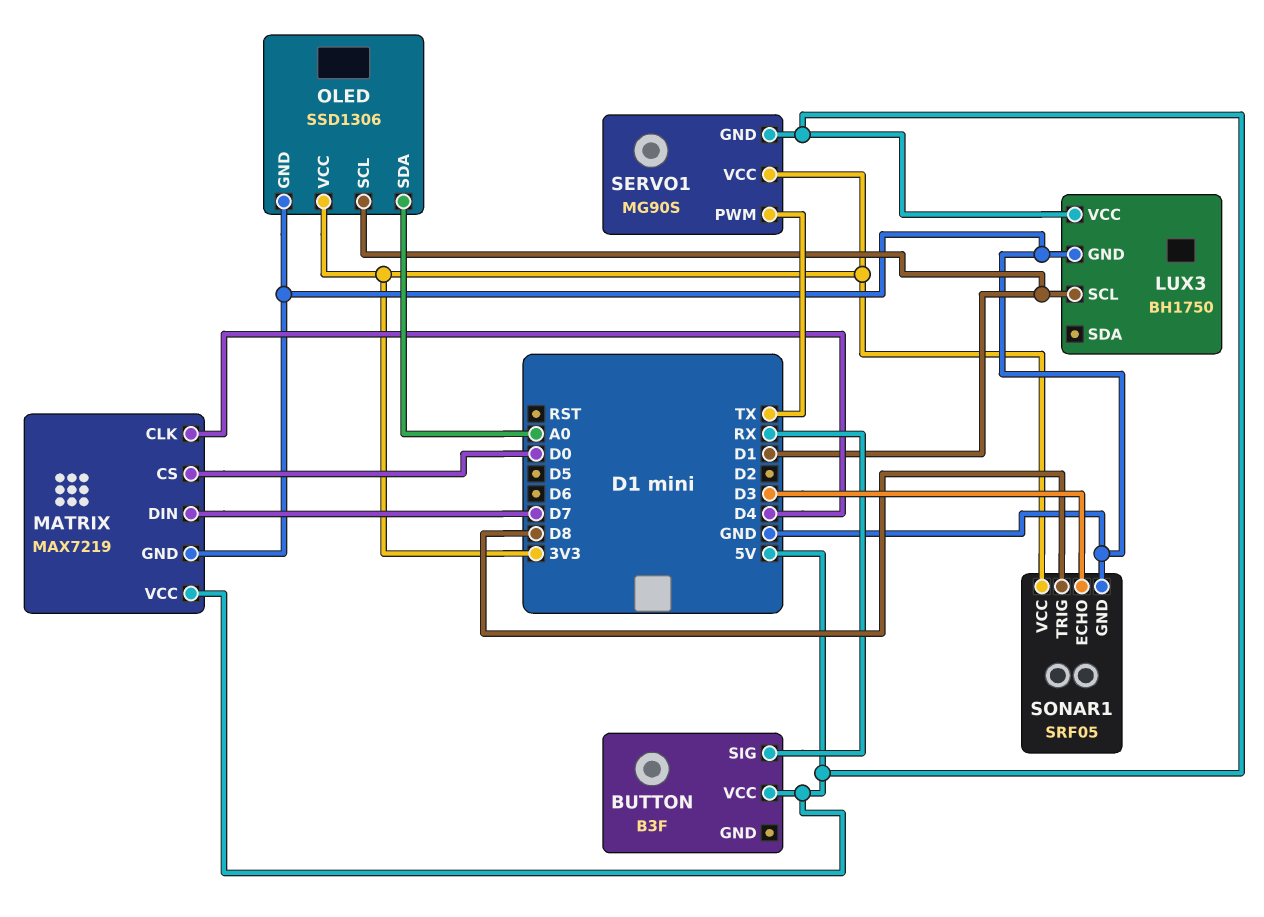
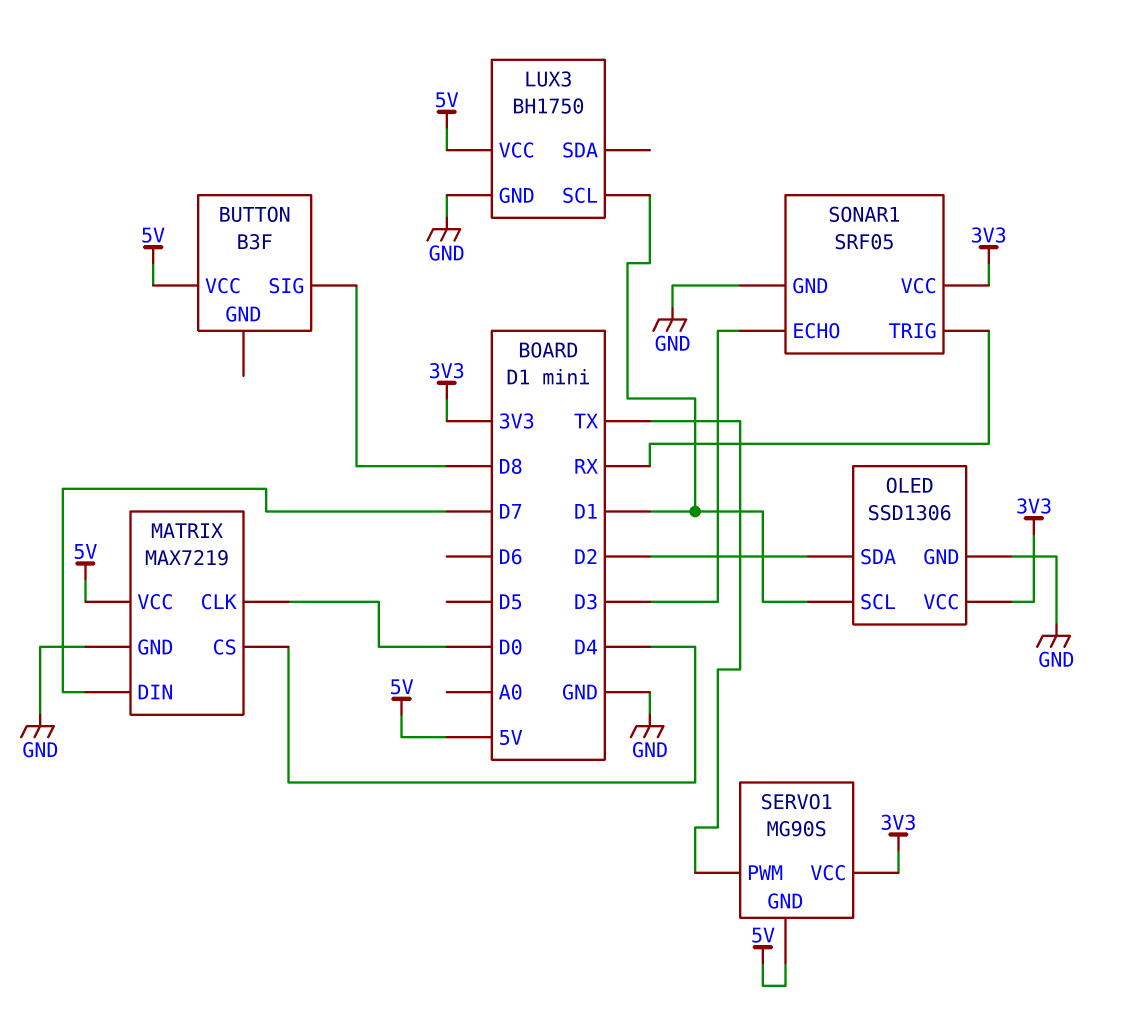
BUTTON pin SIG: RX -> D8
MATRIX pin CLK: D4 -> D0
MATRIX pin CS: D0 -> D4
OLED pin SDA: A0 -> D2
SONAR1 pin TRIG: D8 -> RX

